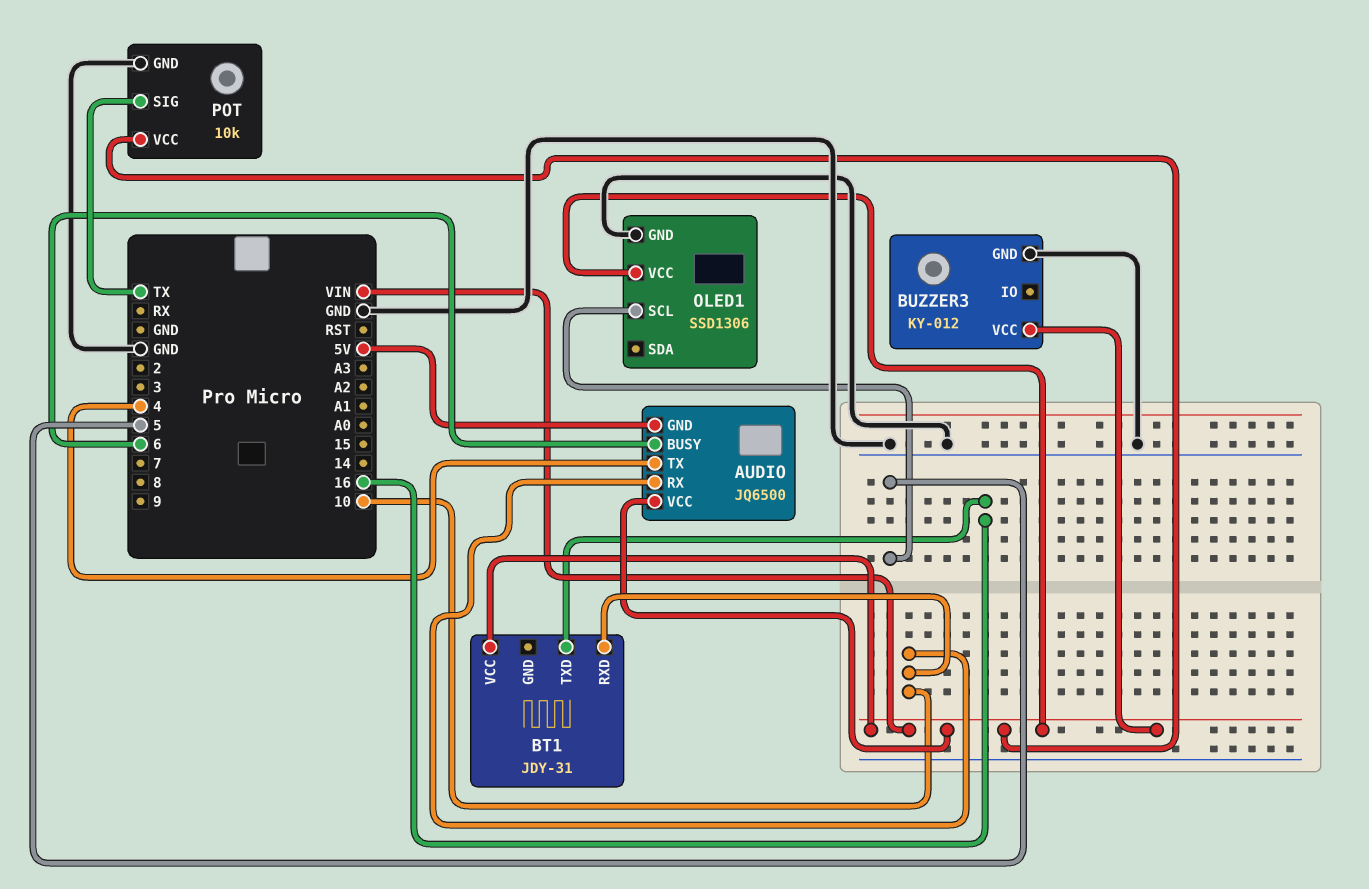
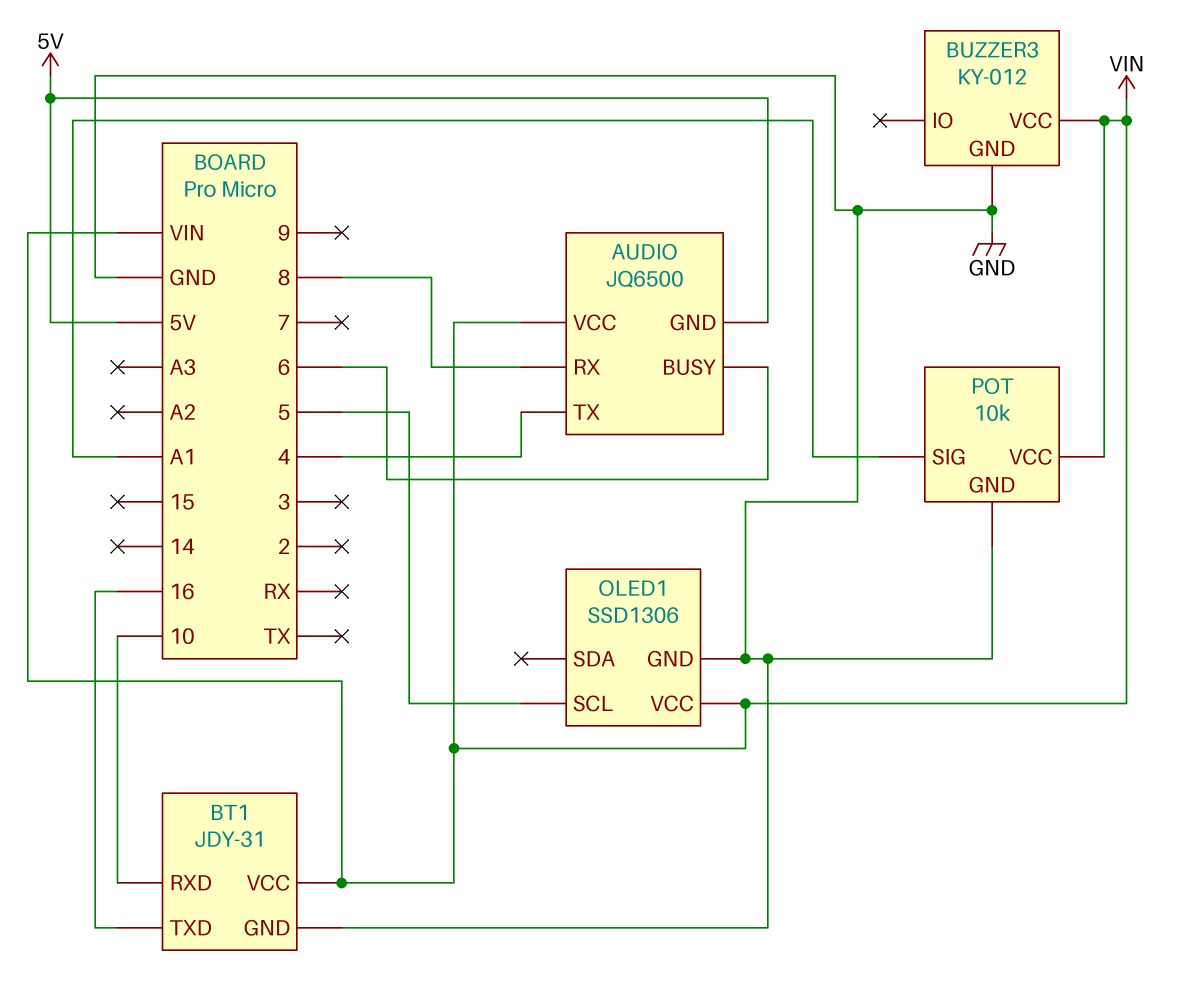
AUDIO pin RX: 10 -> 8
BT1 pin GND: none -> GND
POT pin SIG: TX -> A1

